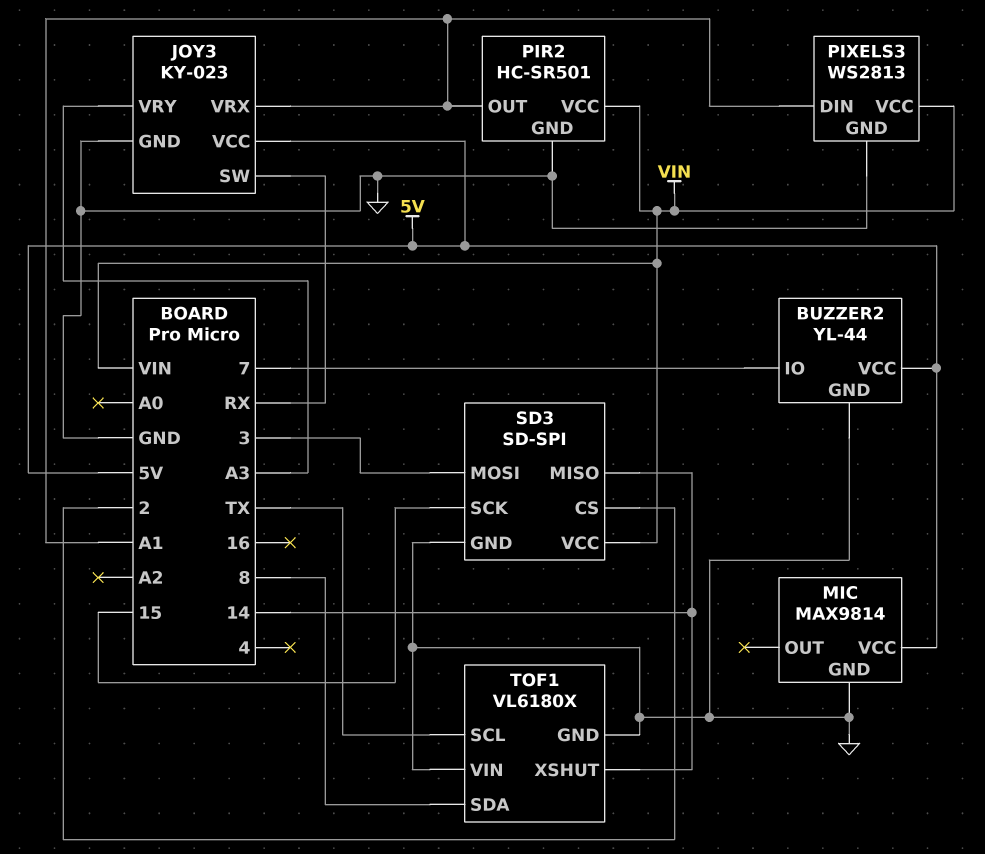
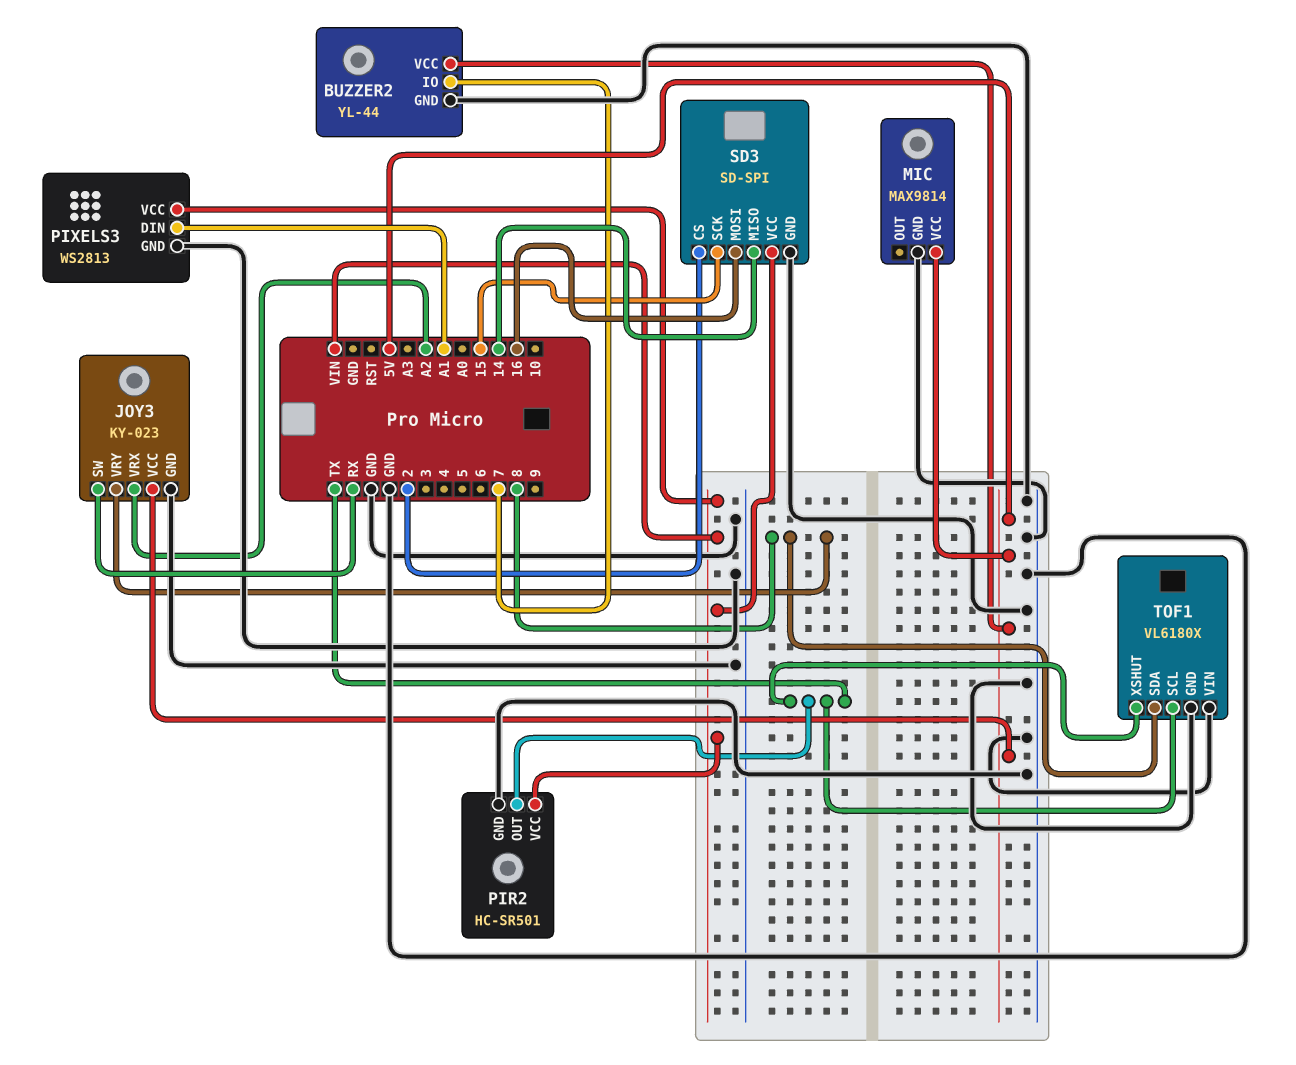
JOY3 pin VRX: A1 -> A2
JOY3 pin VRY: A3 -> 8
PIR2 pin OUT: A1 -> TX
SD3 pin MOSI: 3 -> 16
TOF1 pin XSHUT: 14 -> TX

